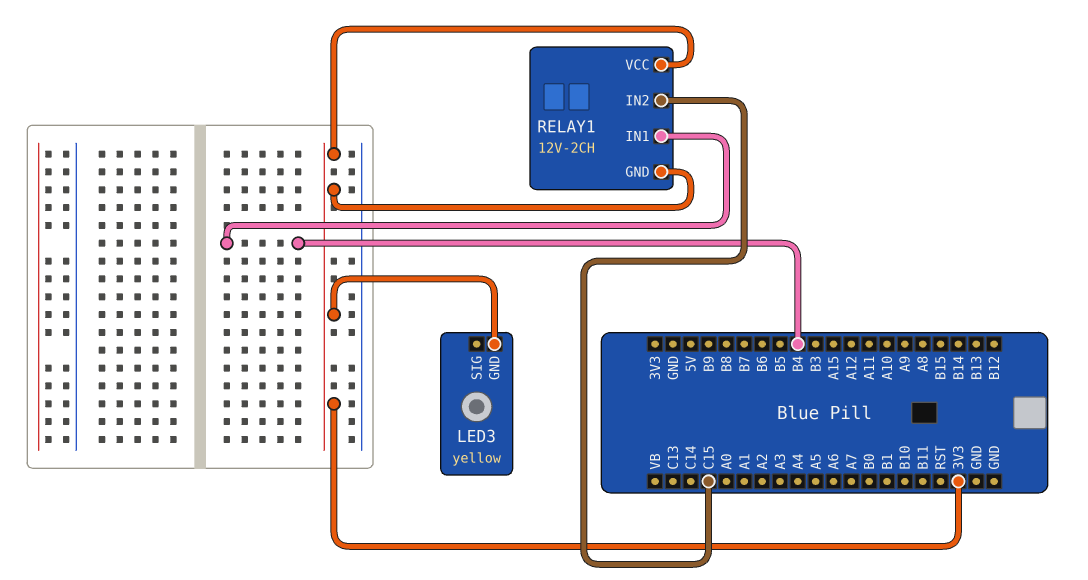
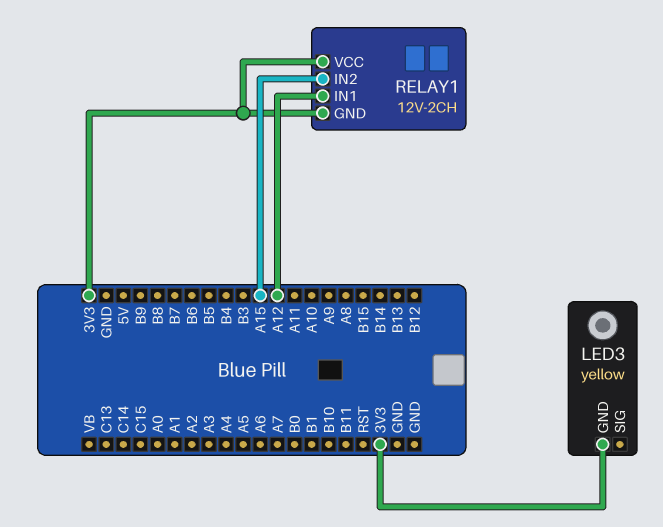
RELAY1 pin IN1: B4 -> A12
RELAY1 pin IN2: C15 -> A15

